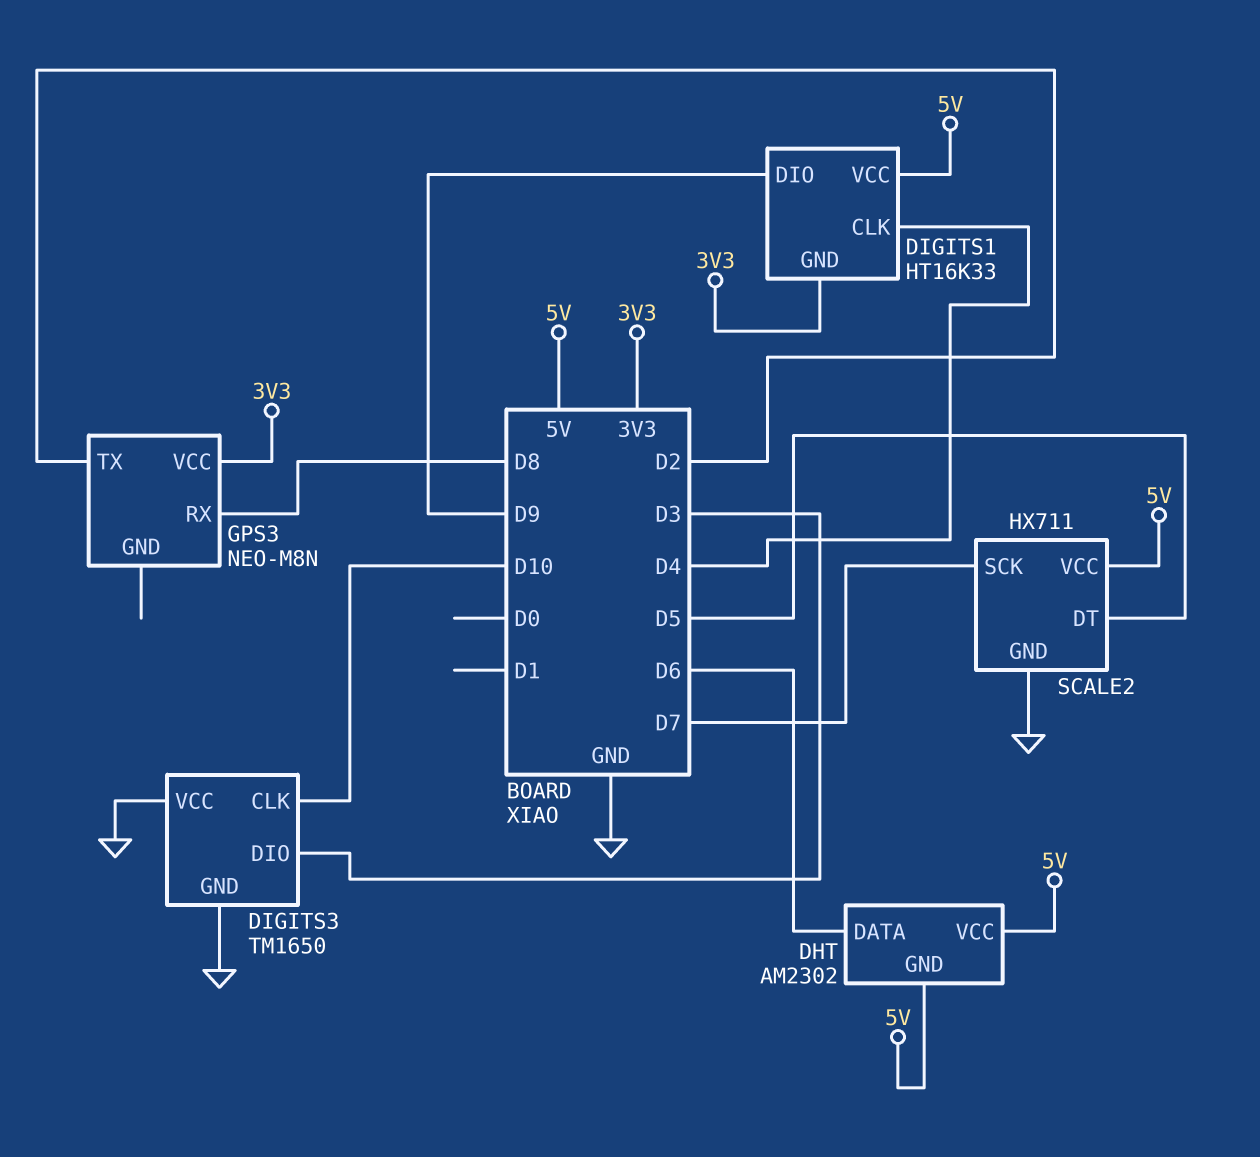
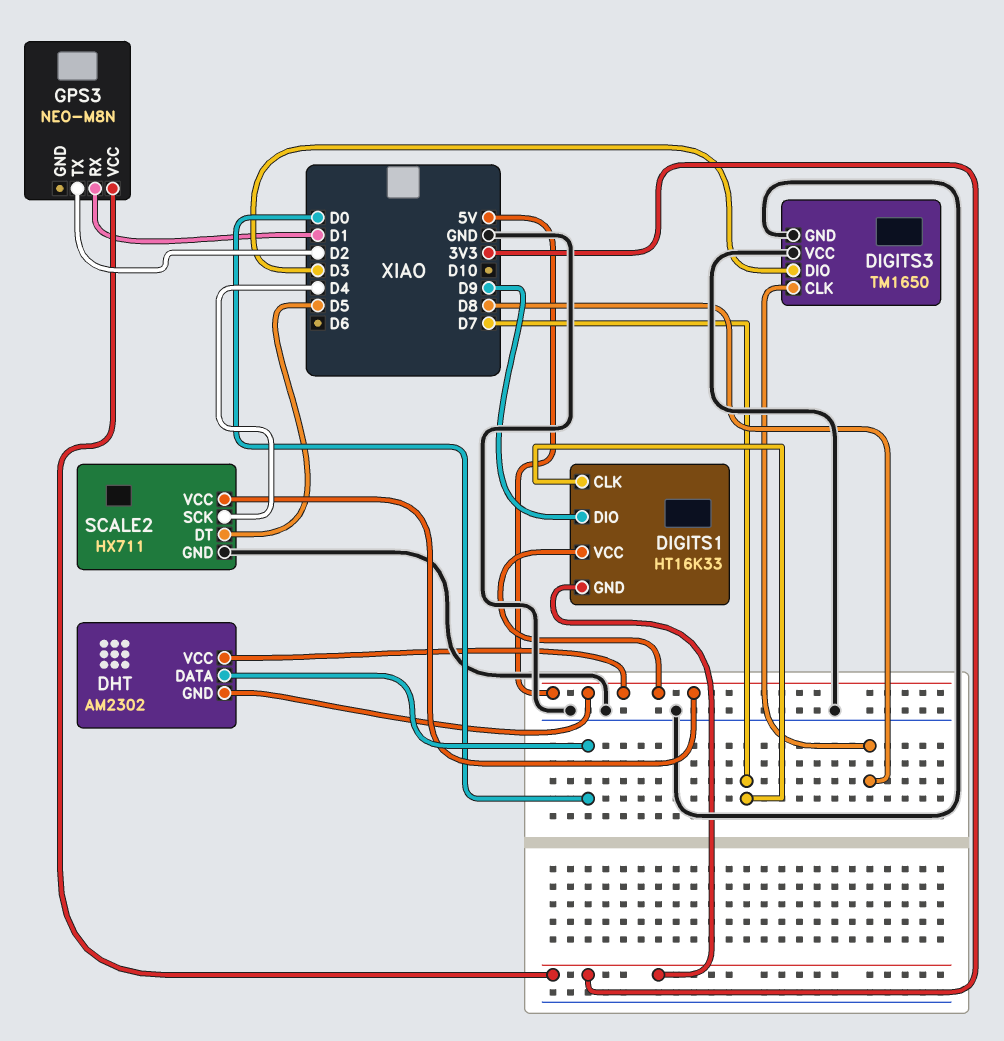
DHT pin DATA: D6 -> D0
DIGITS1 pin CLK: D4 -> D7
DIGITS3 pin CLK: D10 -> D8
GPS3 pin RX: D8 -> D1
SCALE2 pin SCK: D7 -> D4

